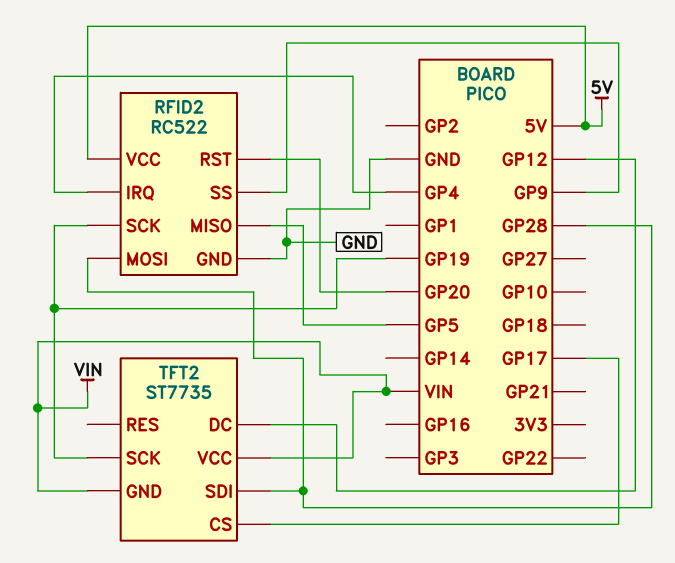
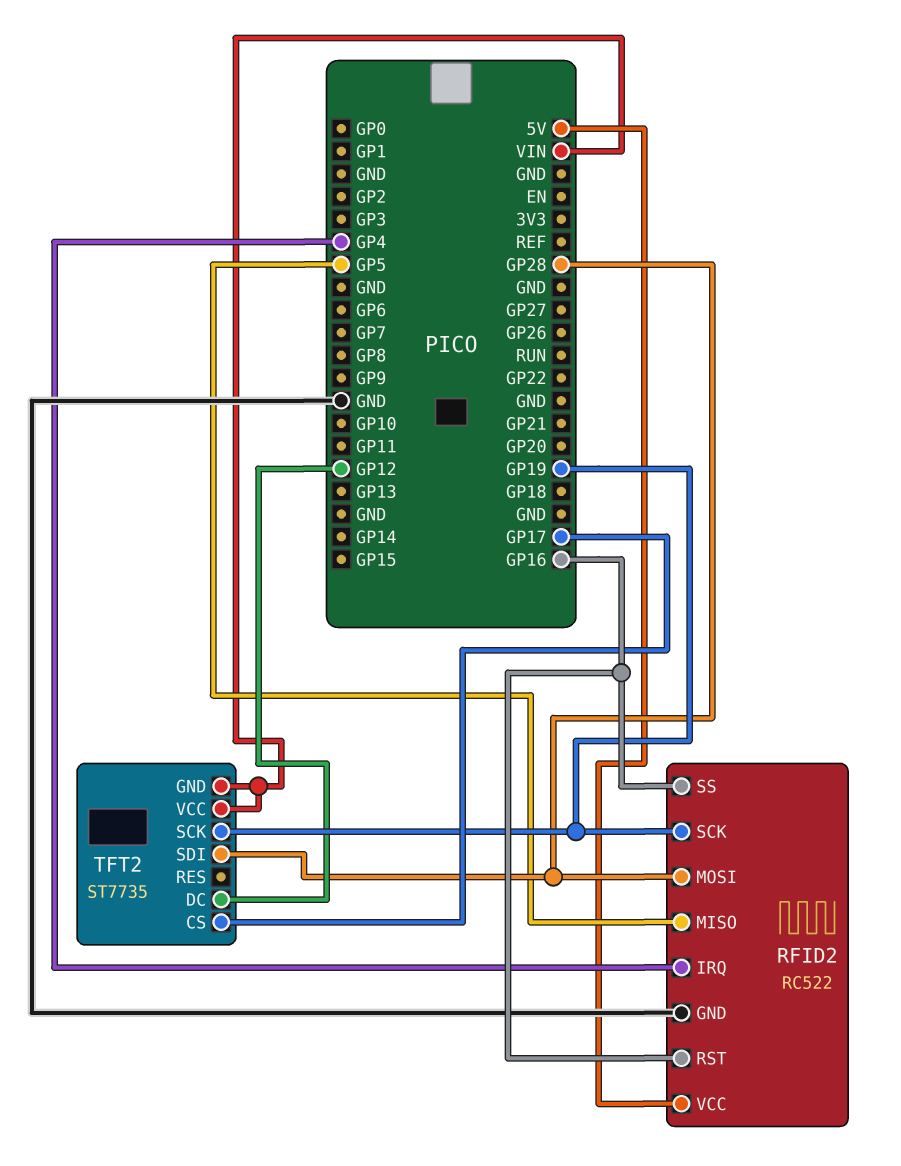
RFID2 pin RST: GP20 -> GP16
RFID2 pin SS: GP9 -> GP16

